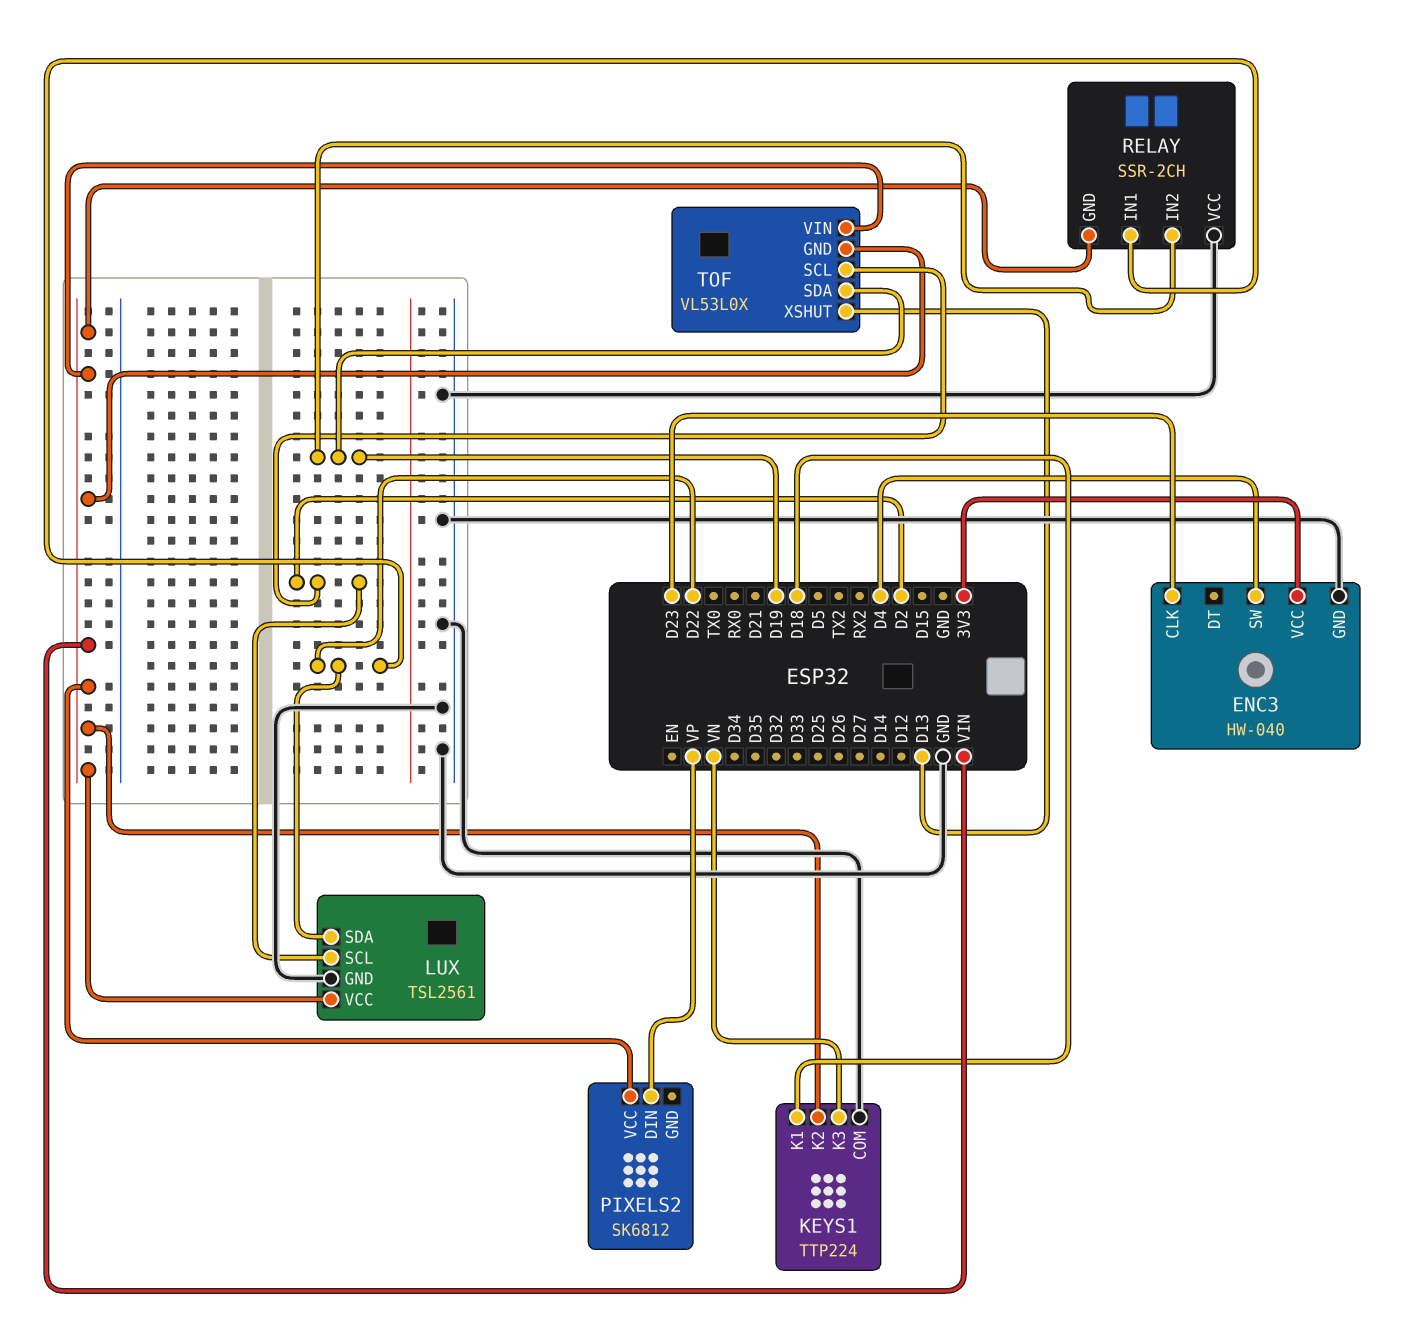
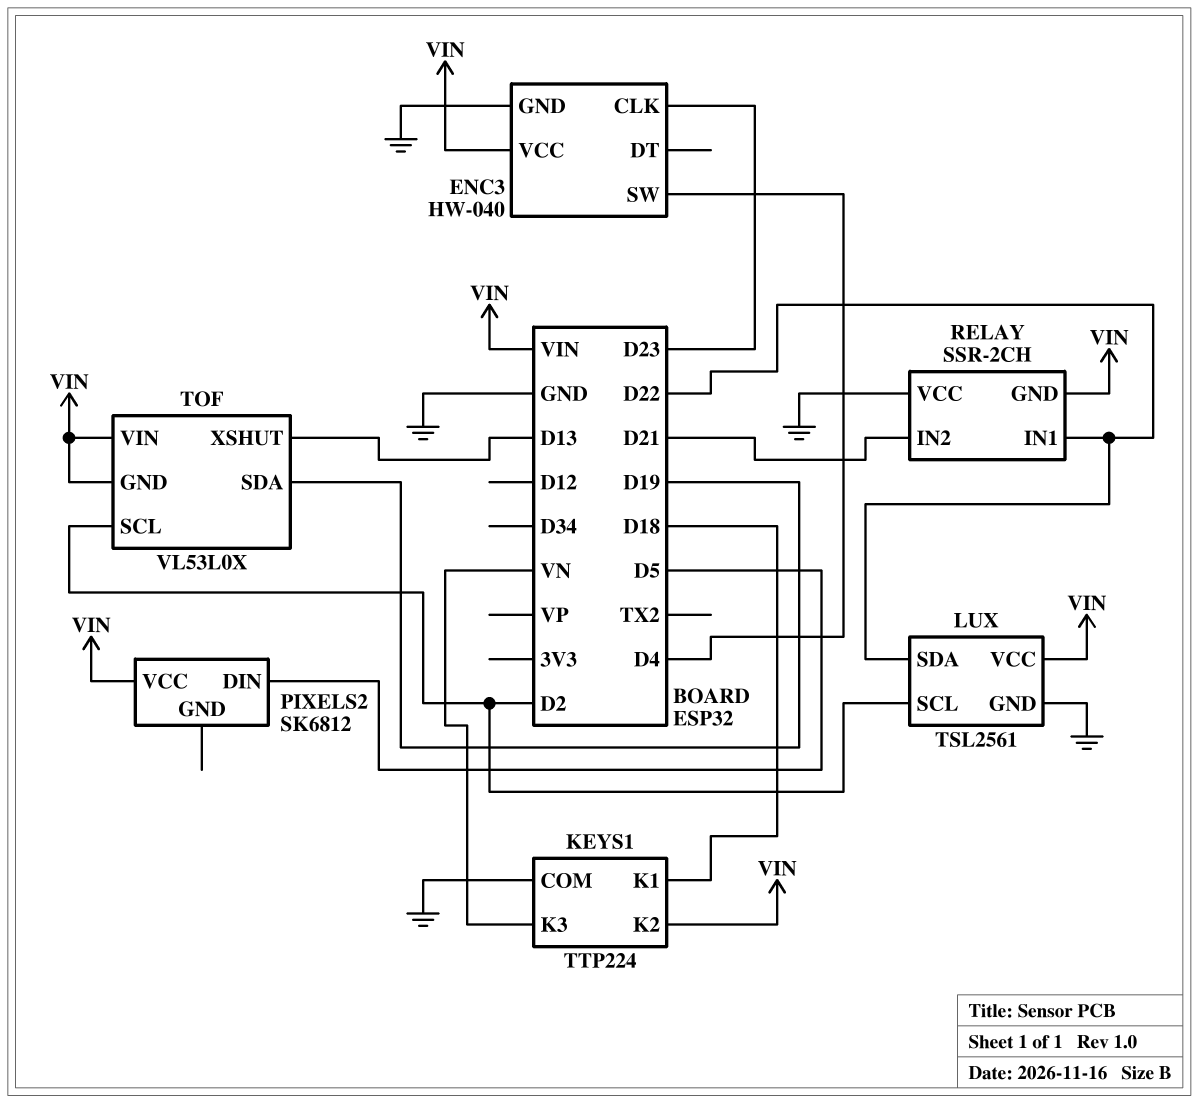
ENC3 pin VCC: 3V3 -> VIN
PIXELS2 pin DIN: VP -> D5
RELAY pin IN2: D19 -> D21

